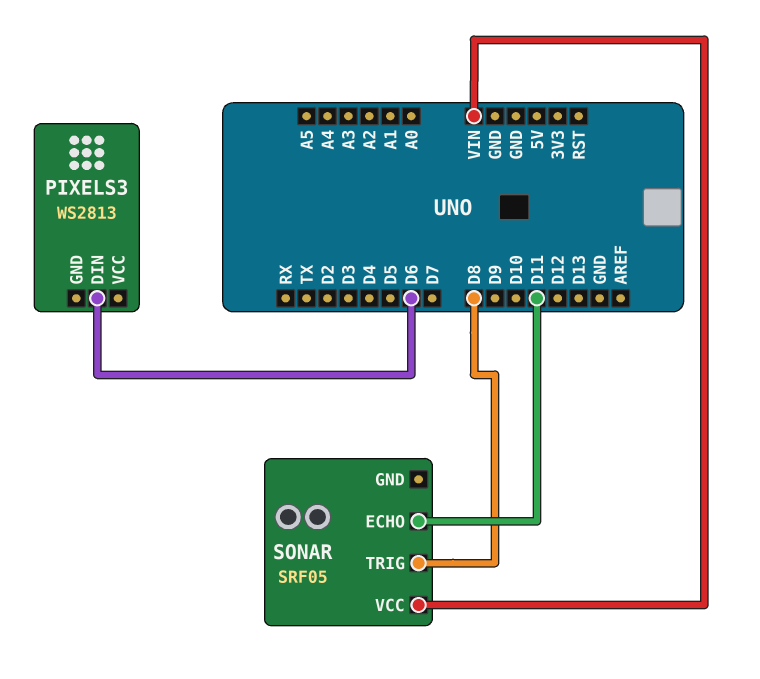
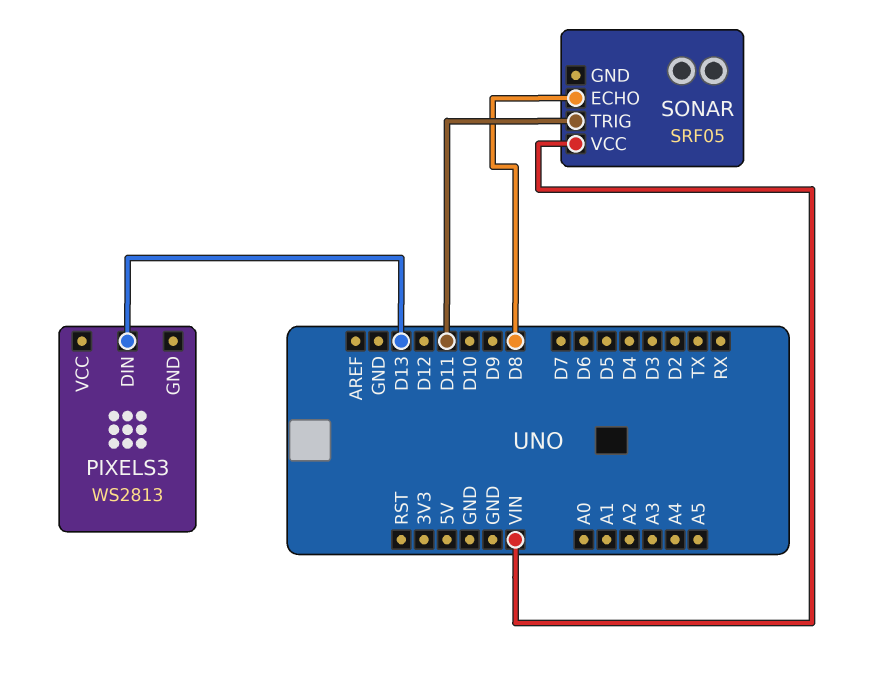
PIXELS3 pin DIN: D6 -> D13
SONAR pin ECHO: D11 -> D8
SONAR pin TRIG: D8 -> D11

